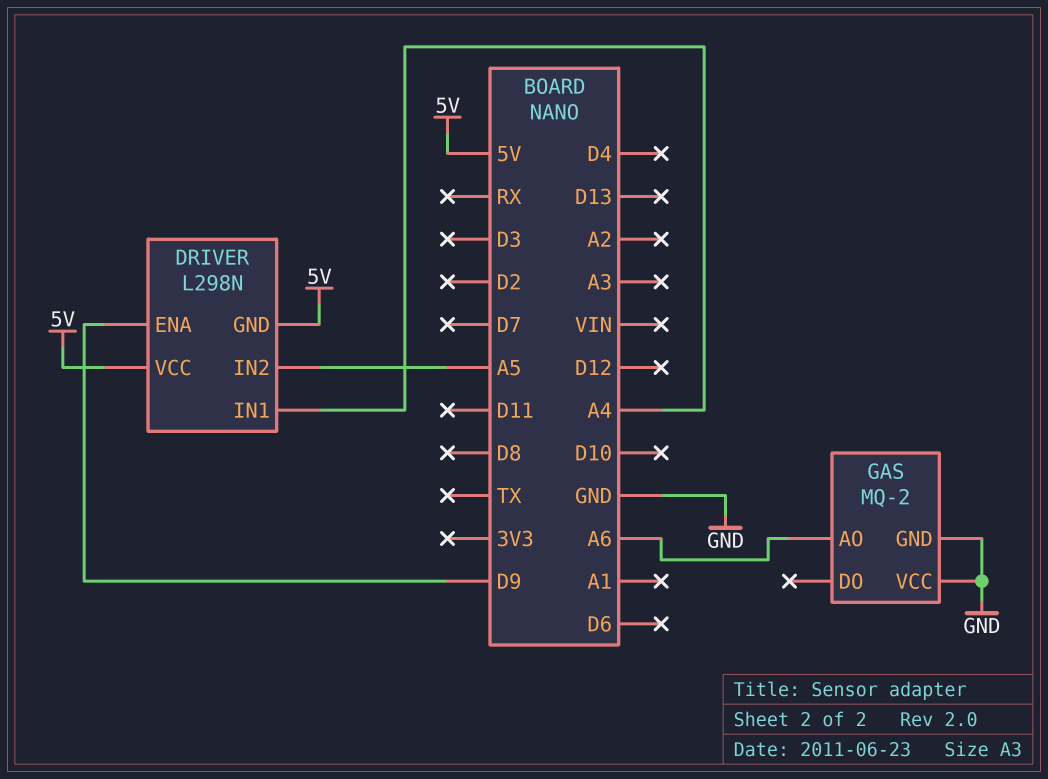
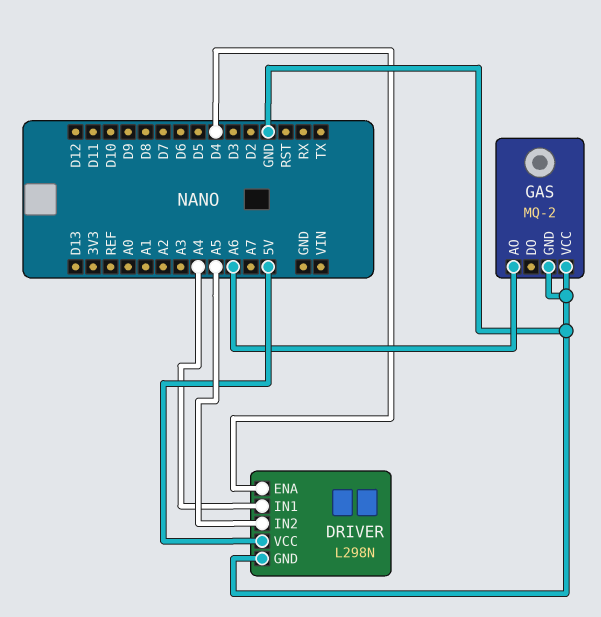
DRIVER pin ENA: D9 -> D4
DRIVER pin GND: 5V -> GND

